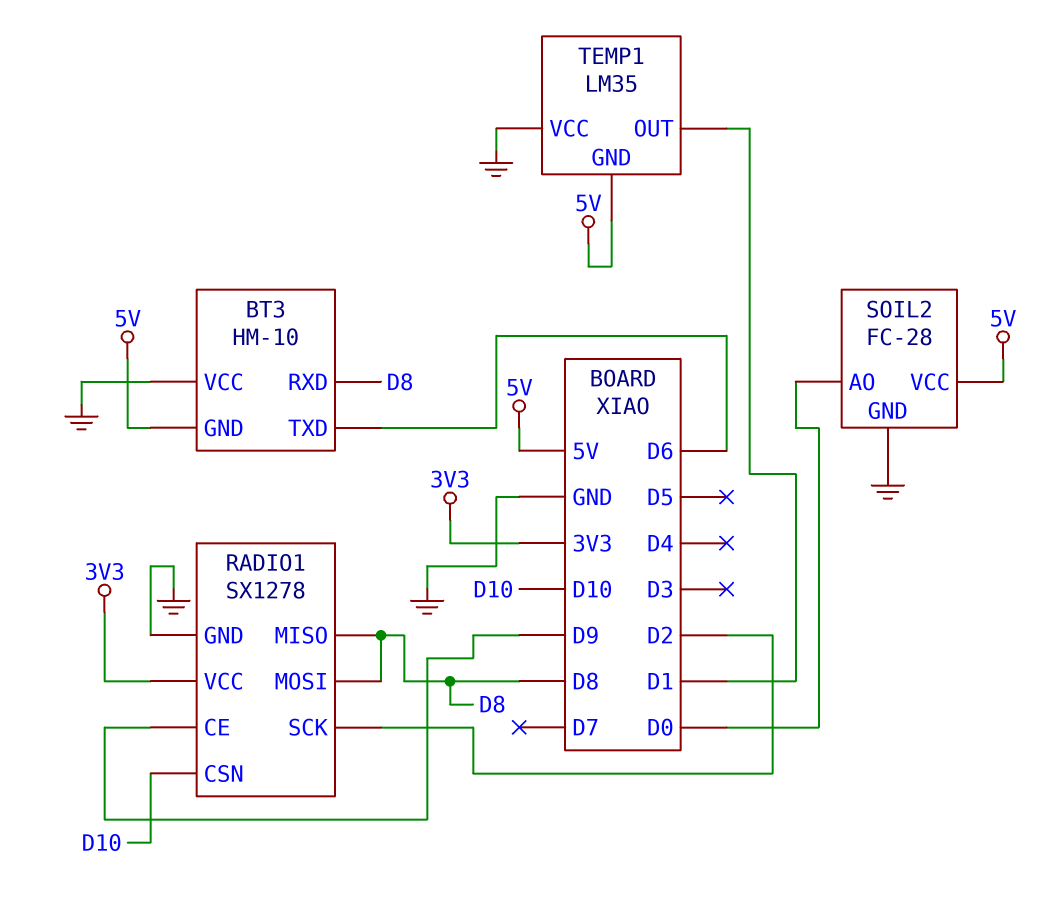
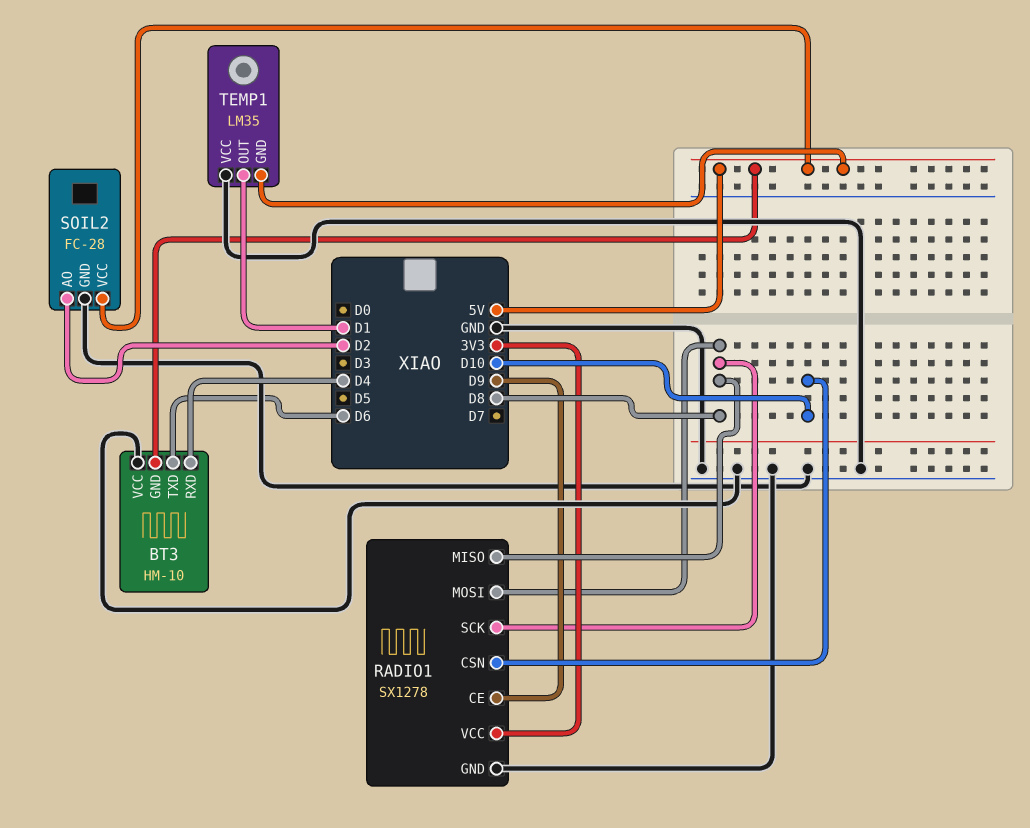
BT3 pin RXD: D8 -> D4
RADIO1 pin SCK: D2 -> D8
SOIL2 pin AO: D0 -> D2

